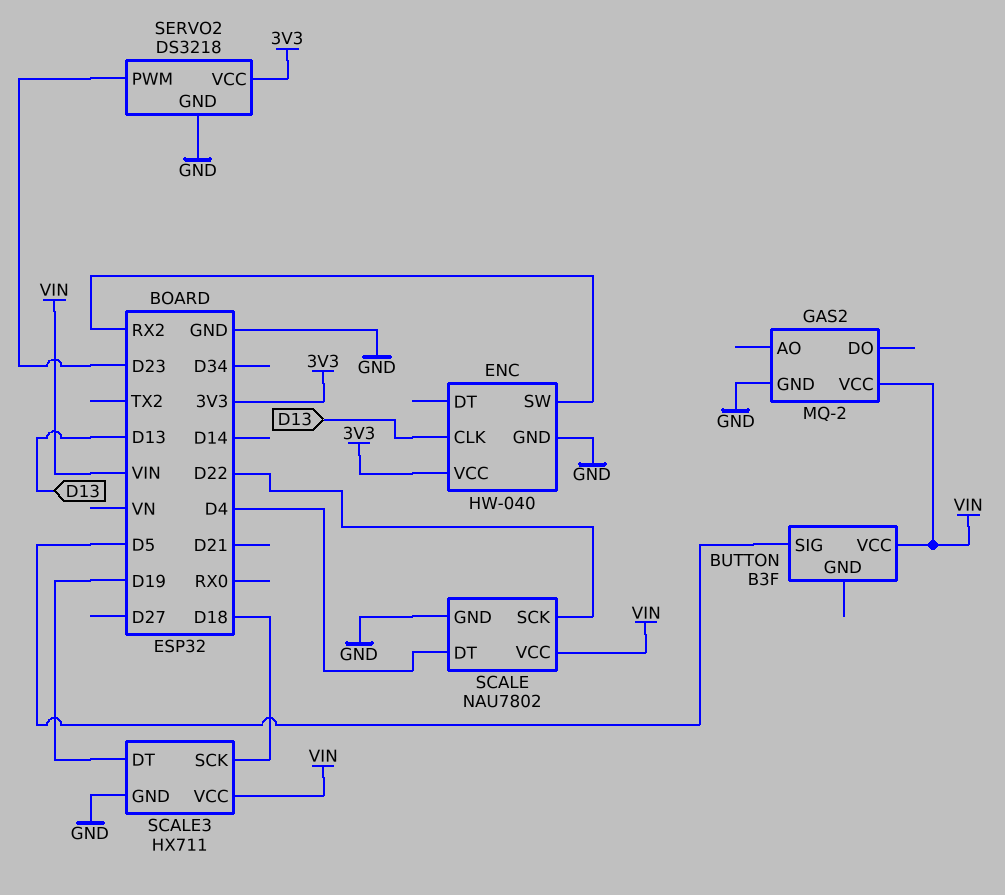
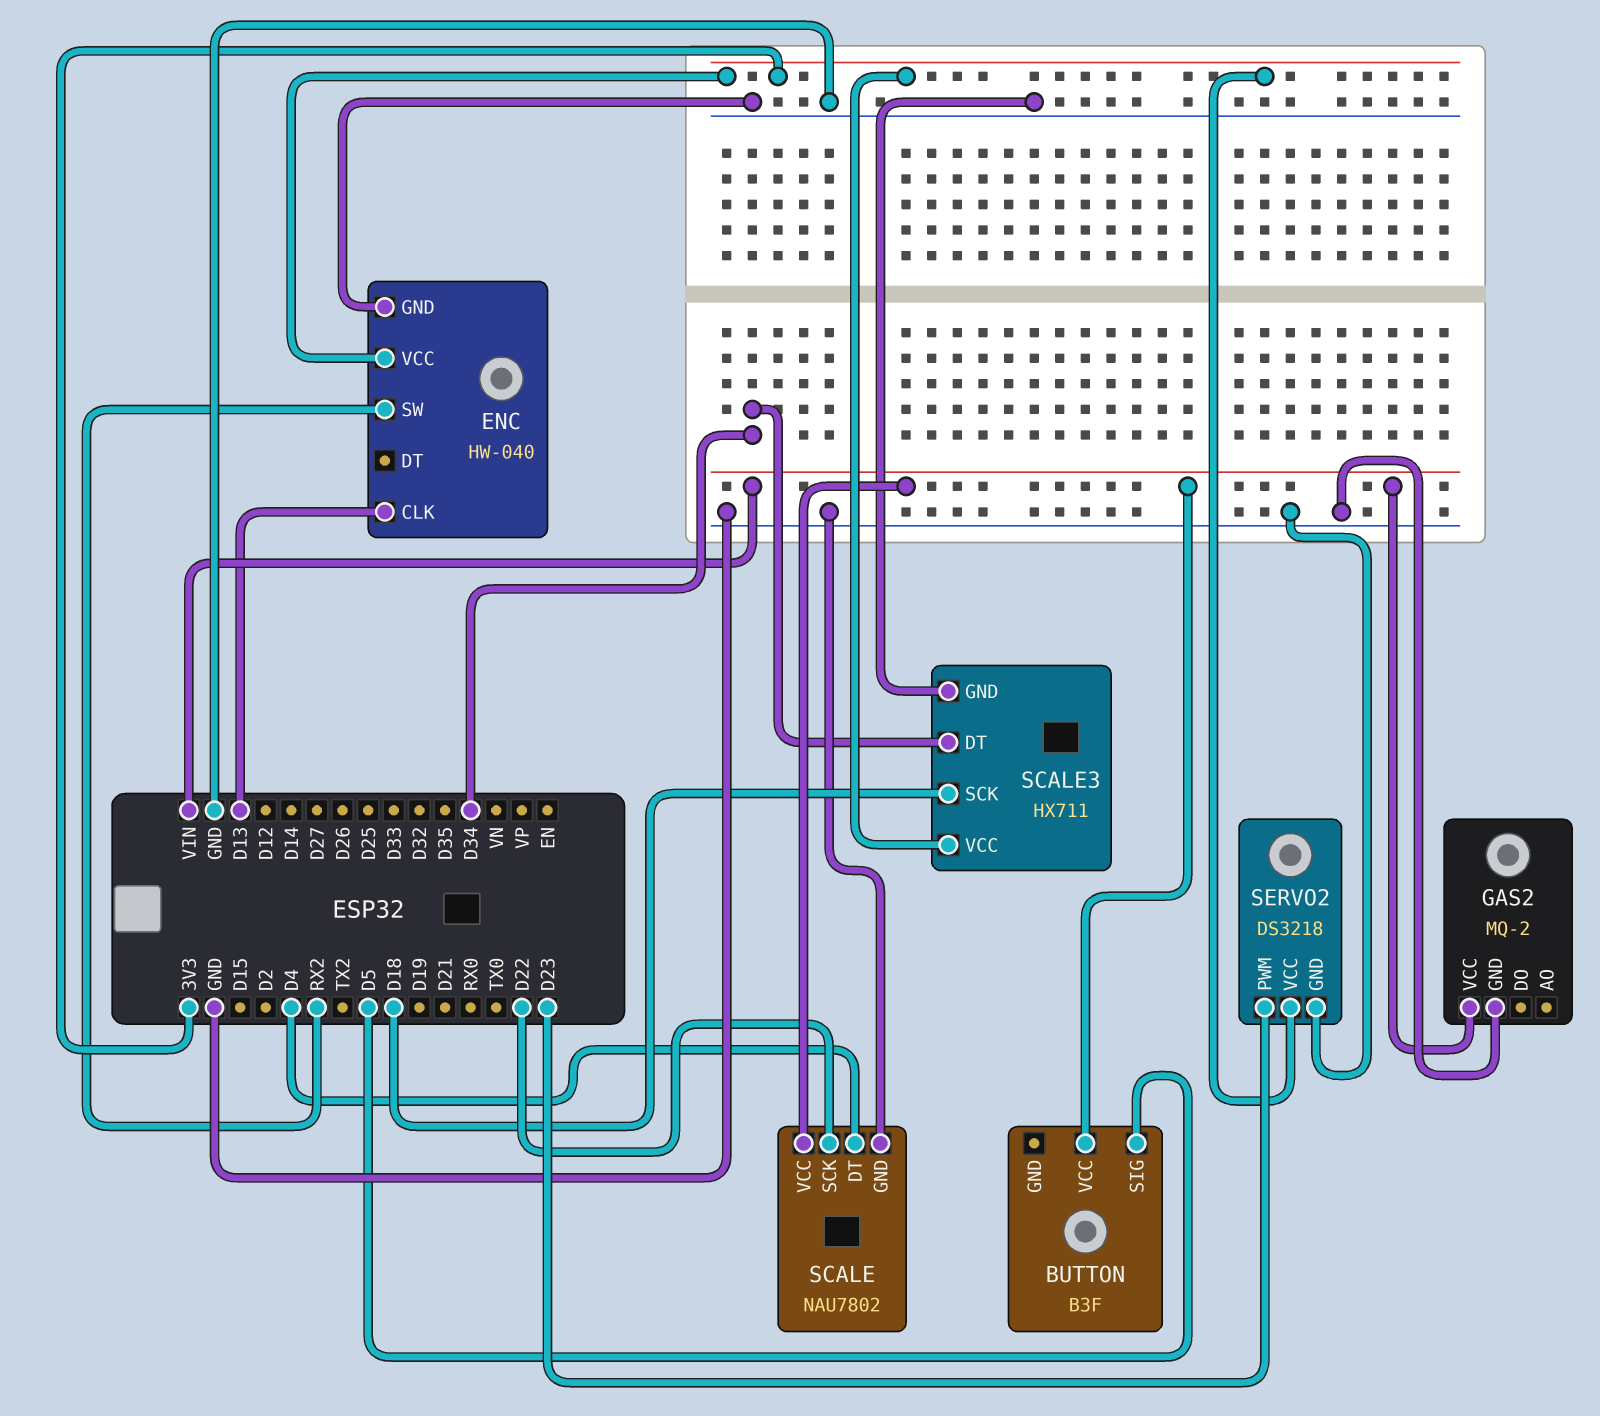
SCALE3 pin DT: D19 -> D34
SCALE3 pin VCC: VIN -> 3V3

